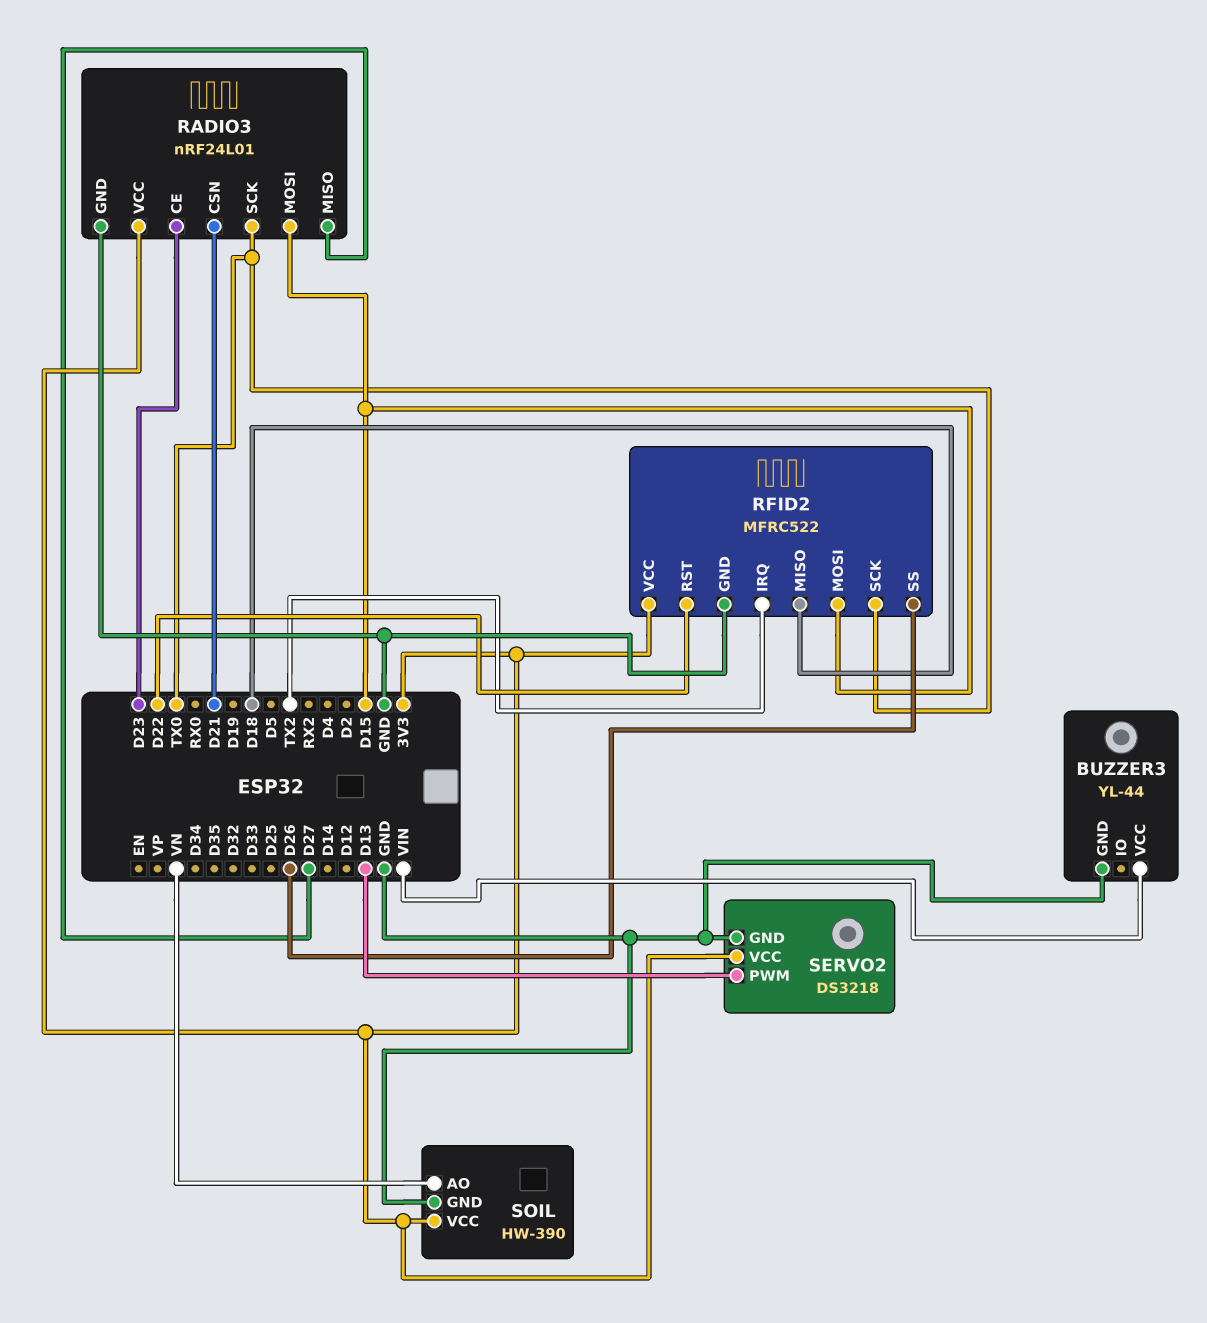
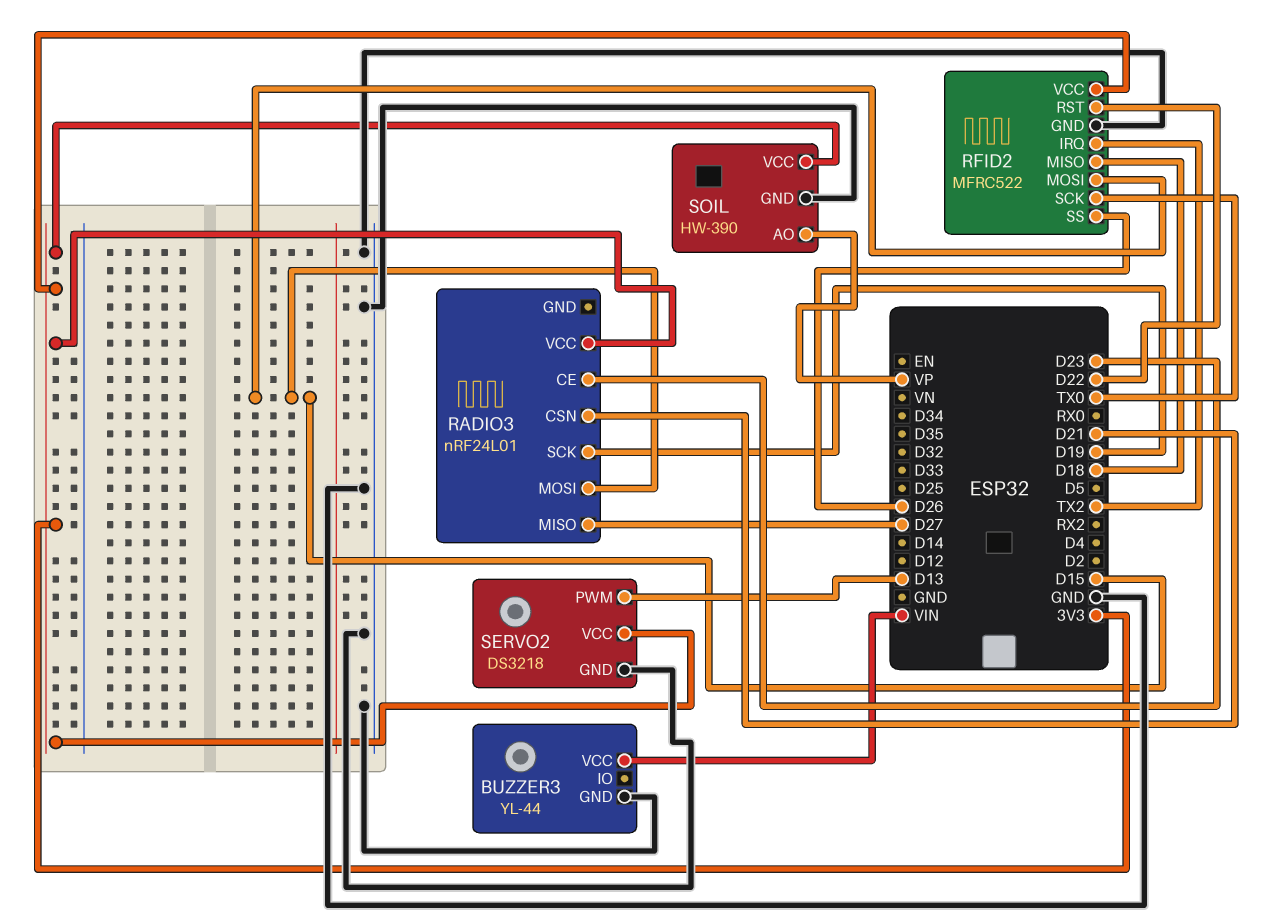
RADIO3 pin GND: GND -> none
RADIO3 pin SCK: TX0 -> D19
SOIL pin AO: VN -> VP

